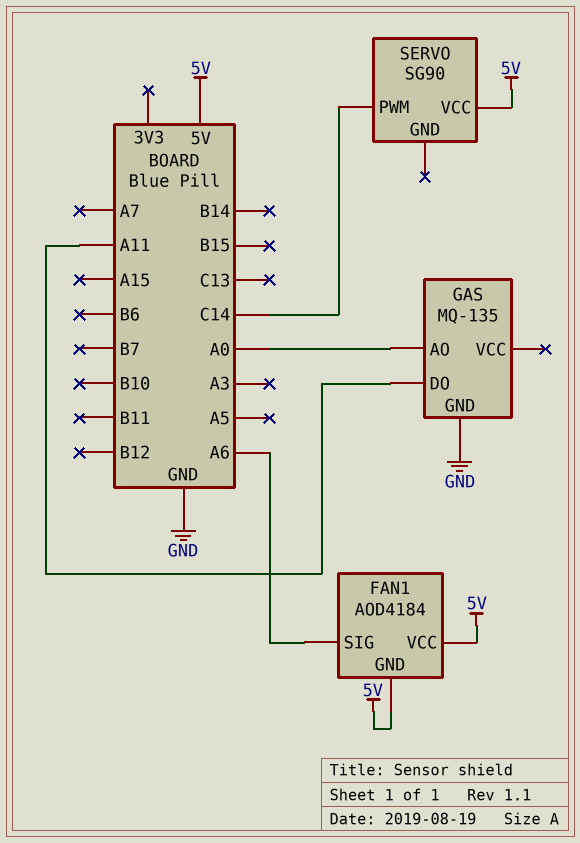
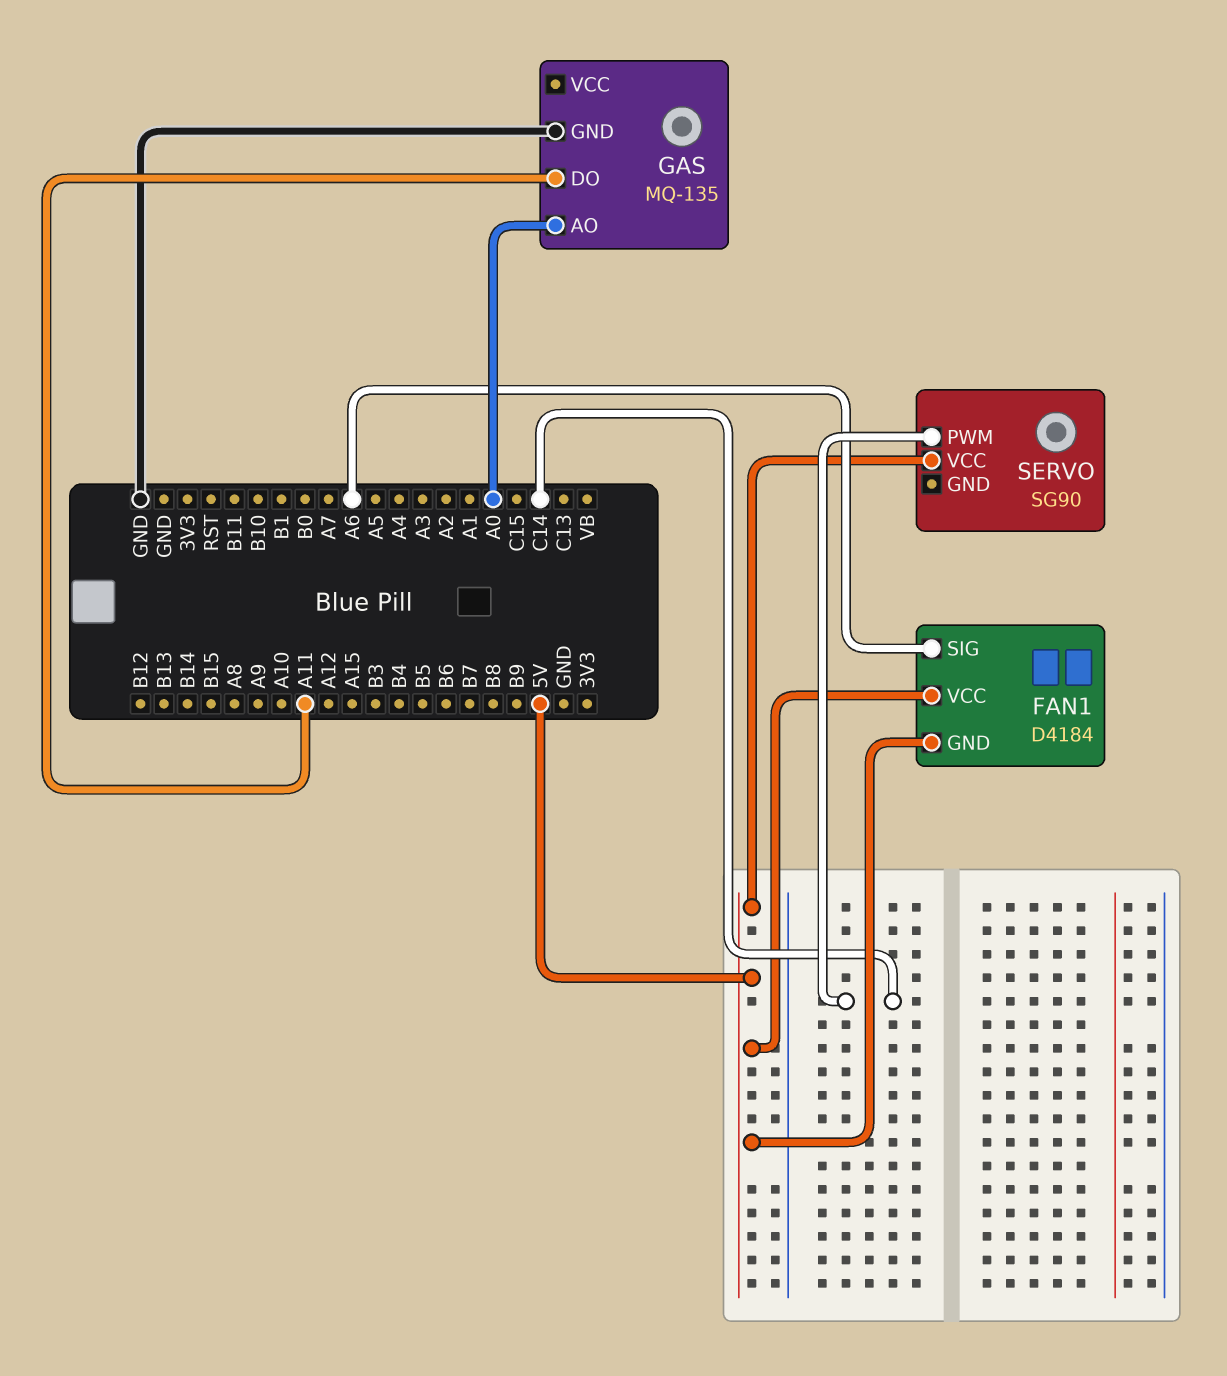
FAN1: AOD4184 -> D4184

